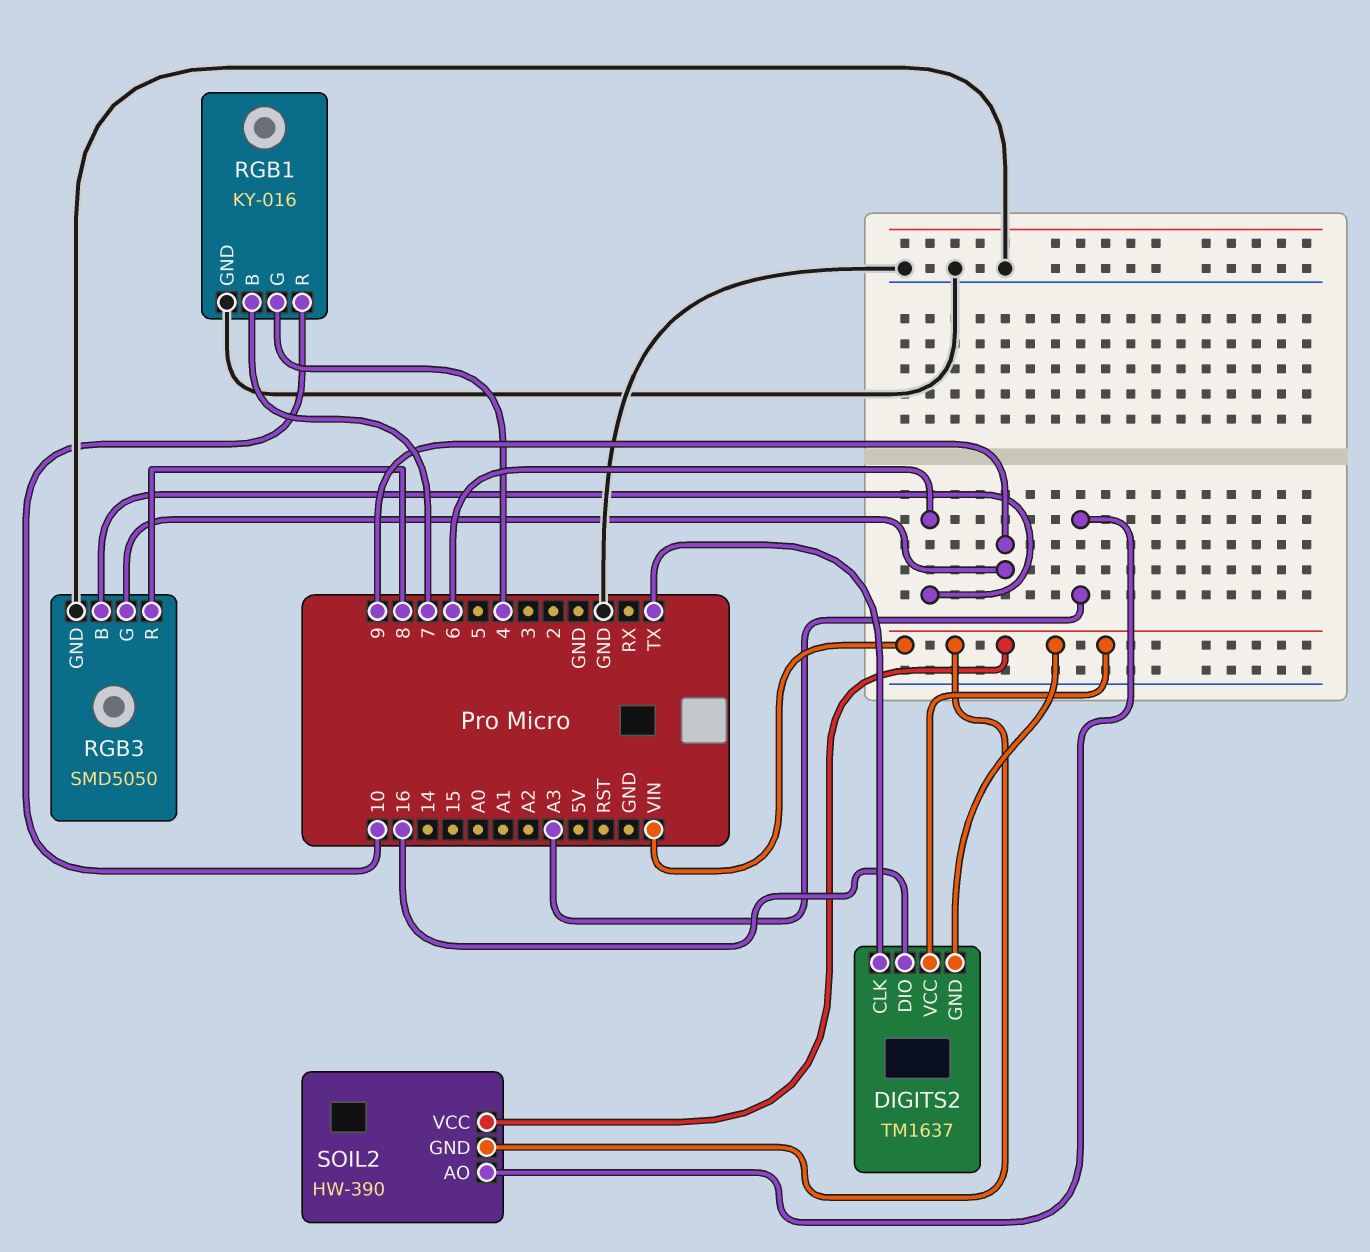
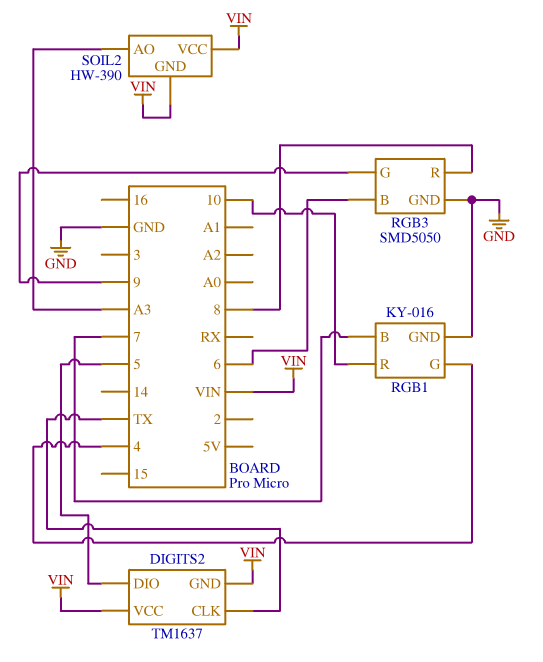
DIGITS2 pin DIO: 16 -> 5

